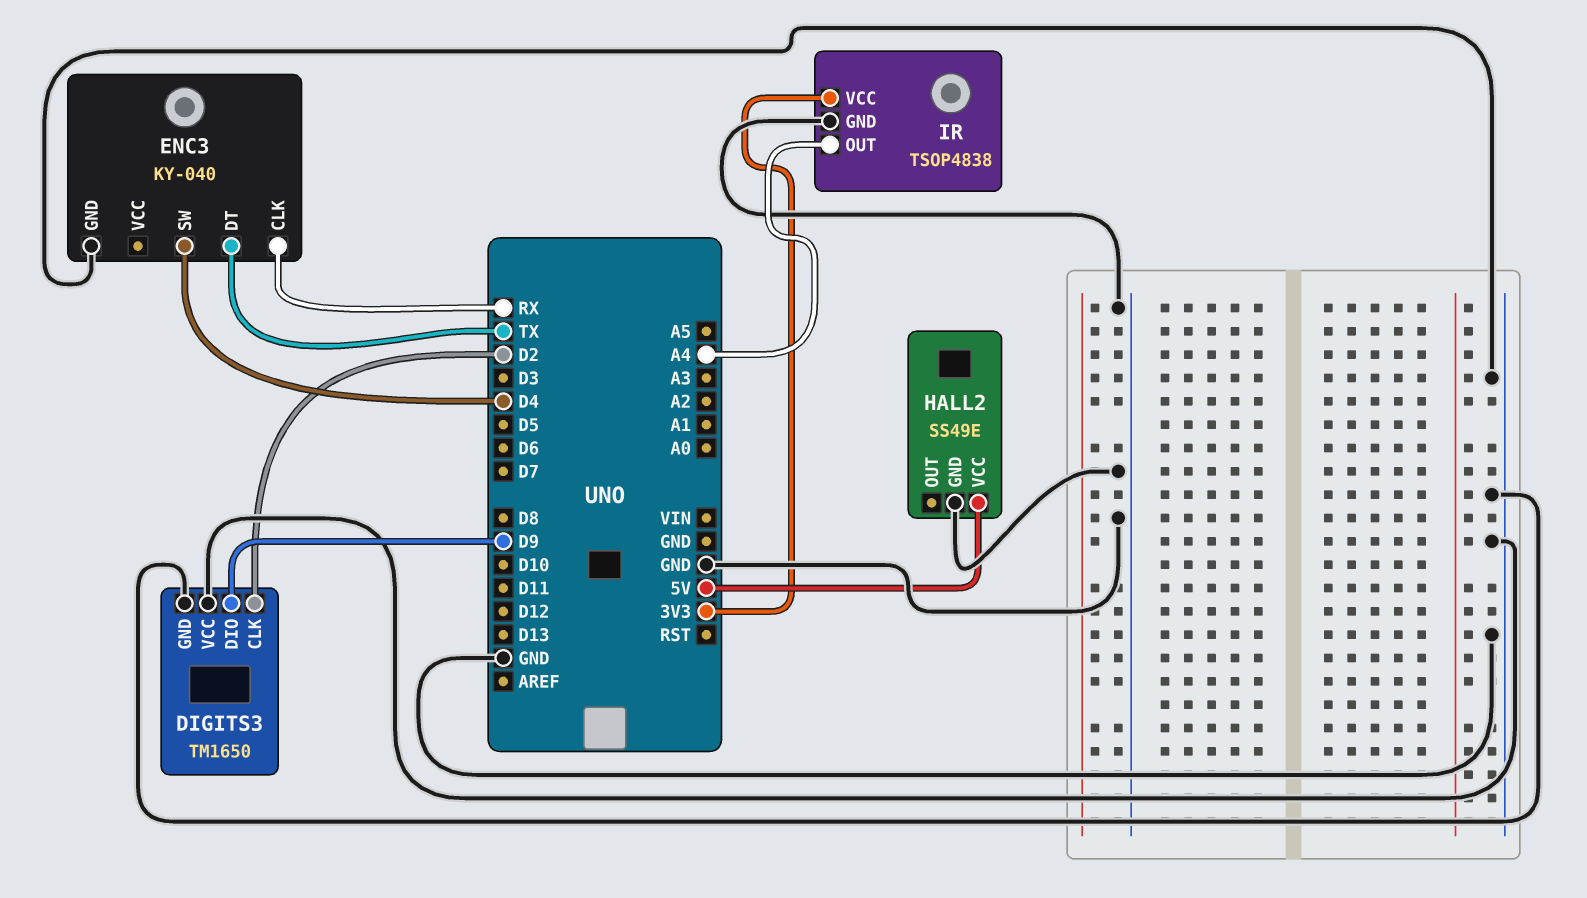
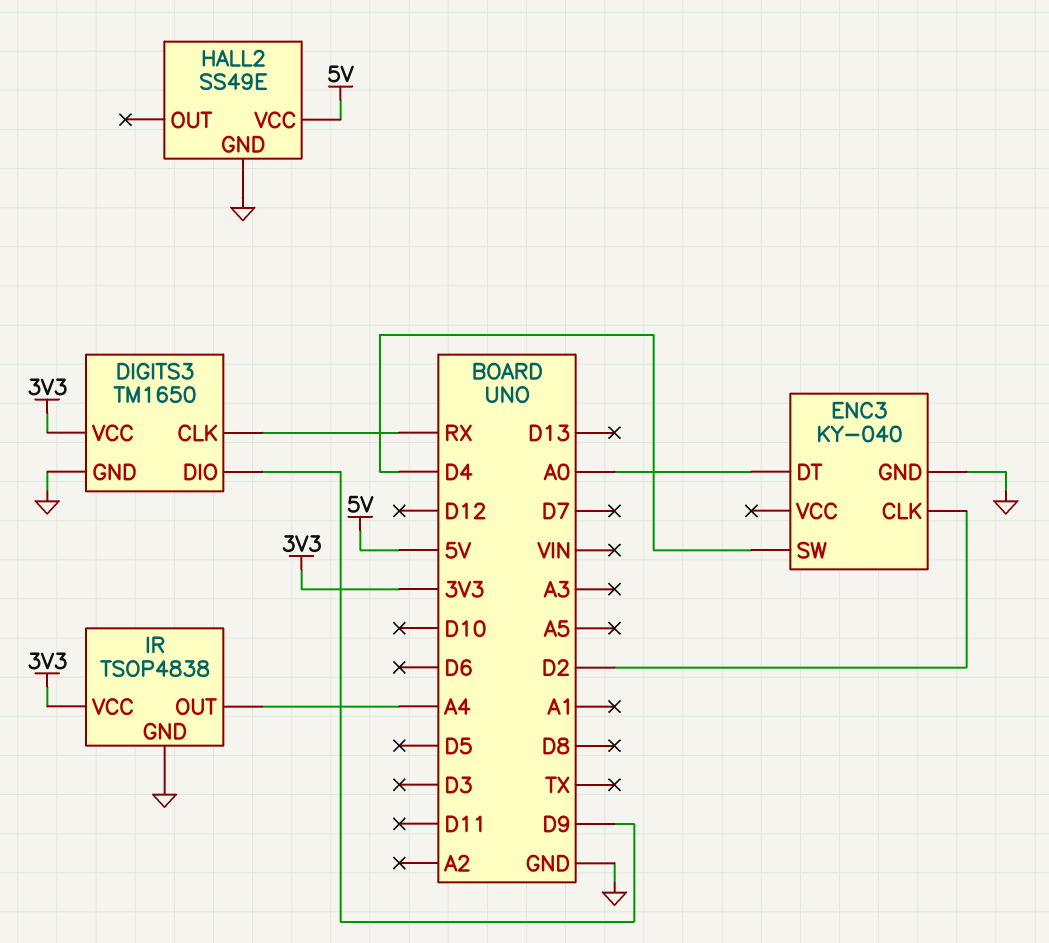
DIGITS3 pin CLK: D2 -> RX
DIGITS3 pin VCC: GND -> 3V3
ENC3 pin CLK: RX -> D2
ENC3 pin DT: TX -> A0

